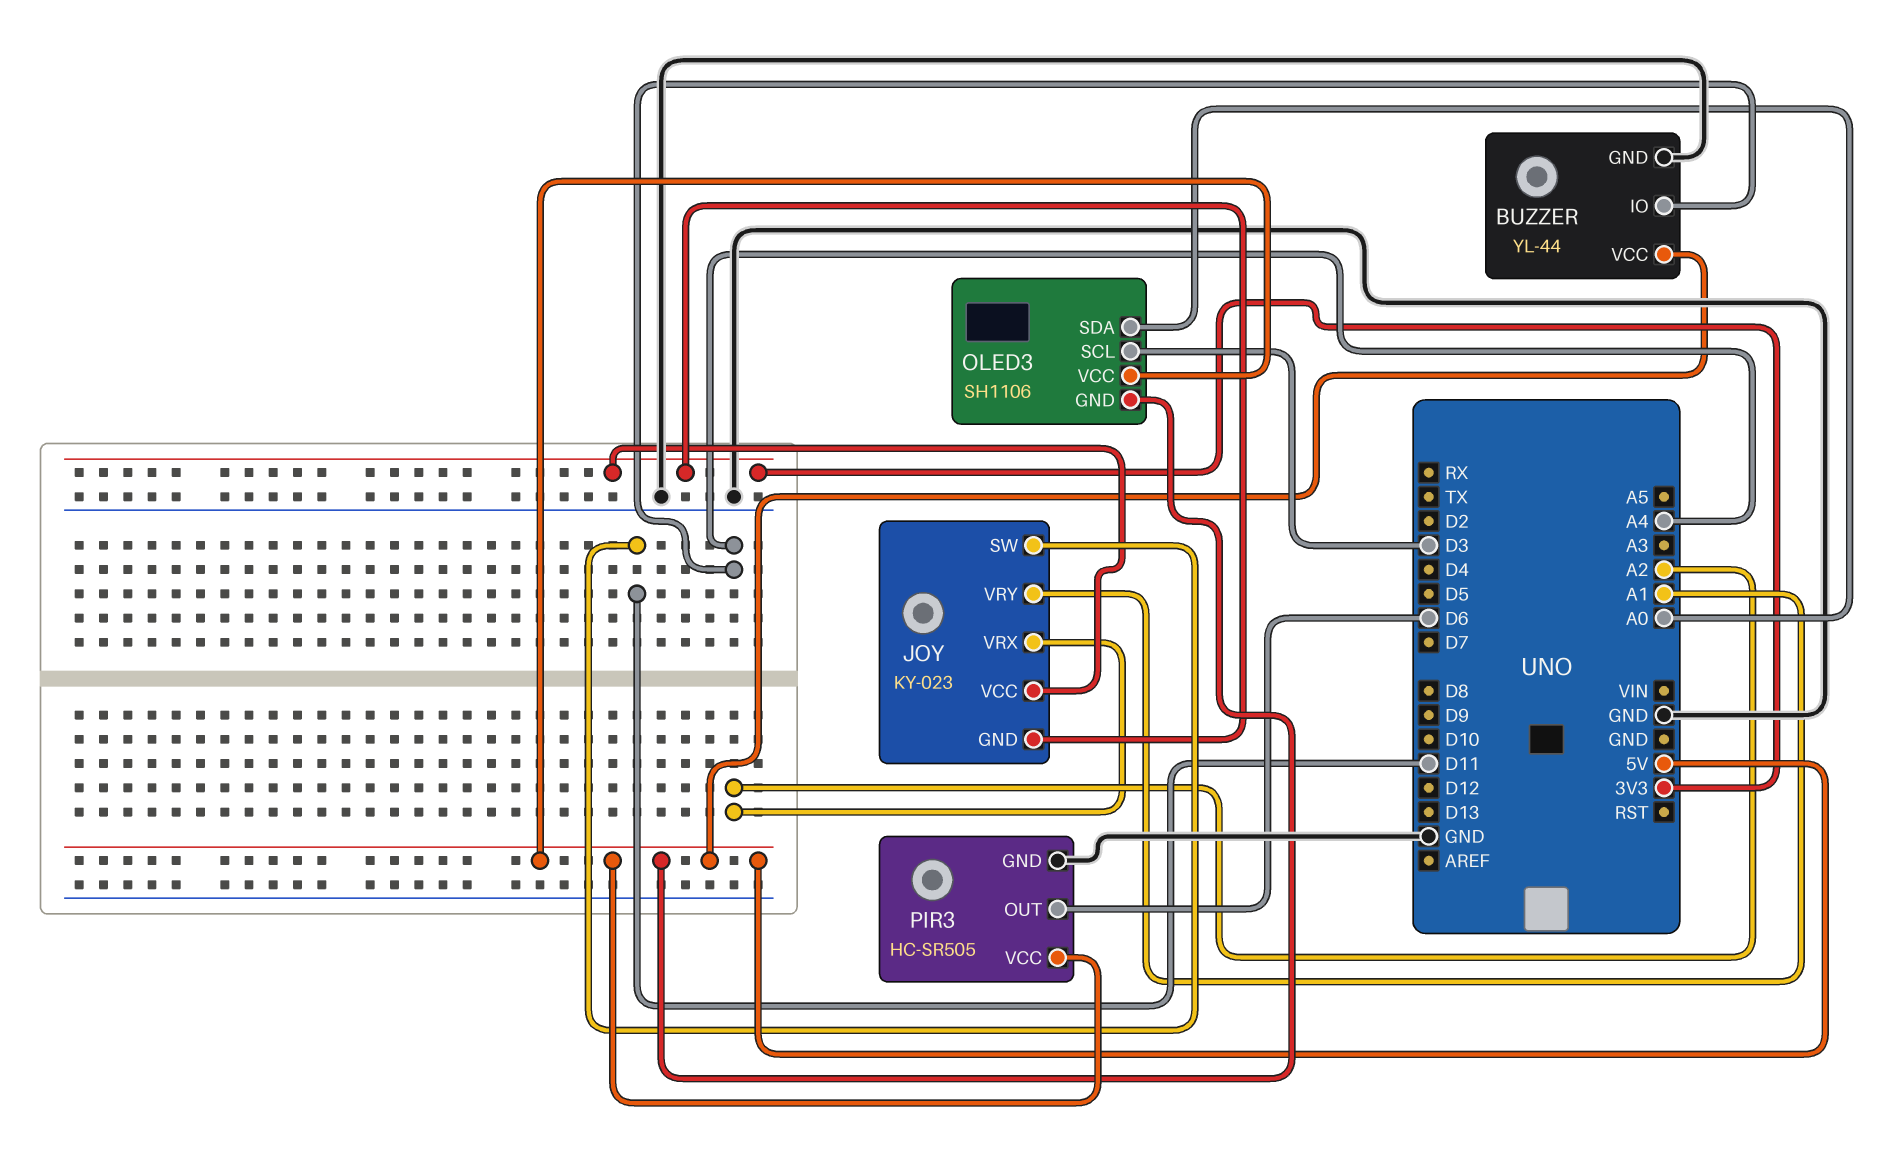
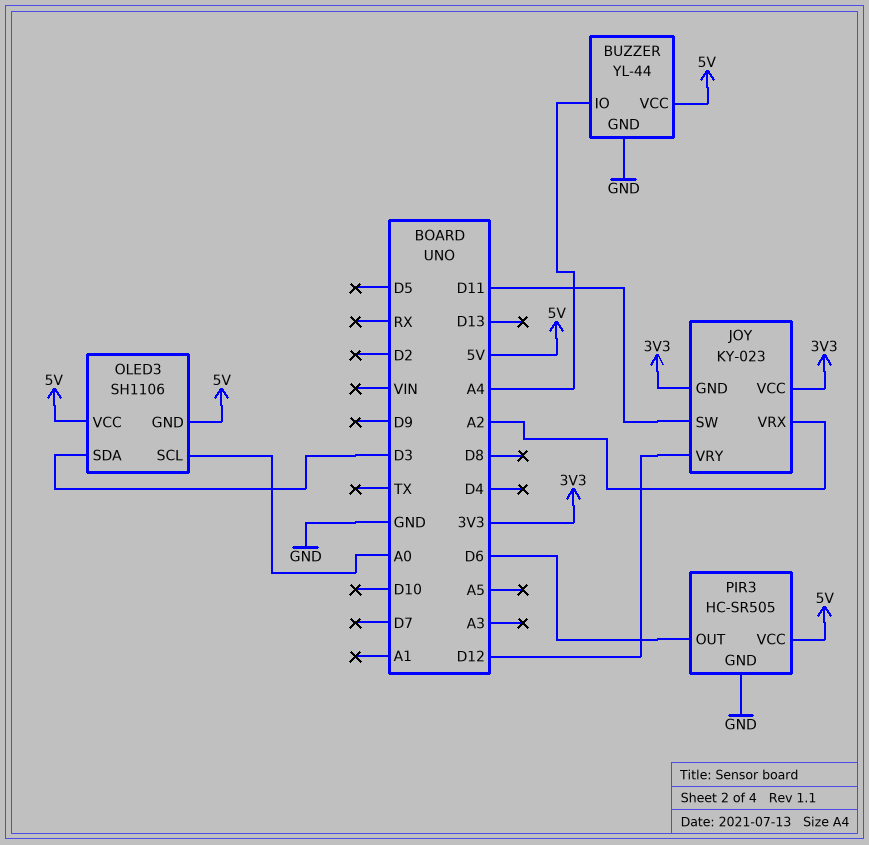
JOY pin VRY: A1 -> D12
OLED3 pin SCL: D3 -> A0
OLED3 pin SDA: A0 -> D3

